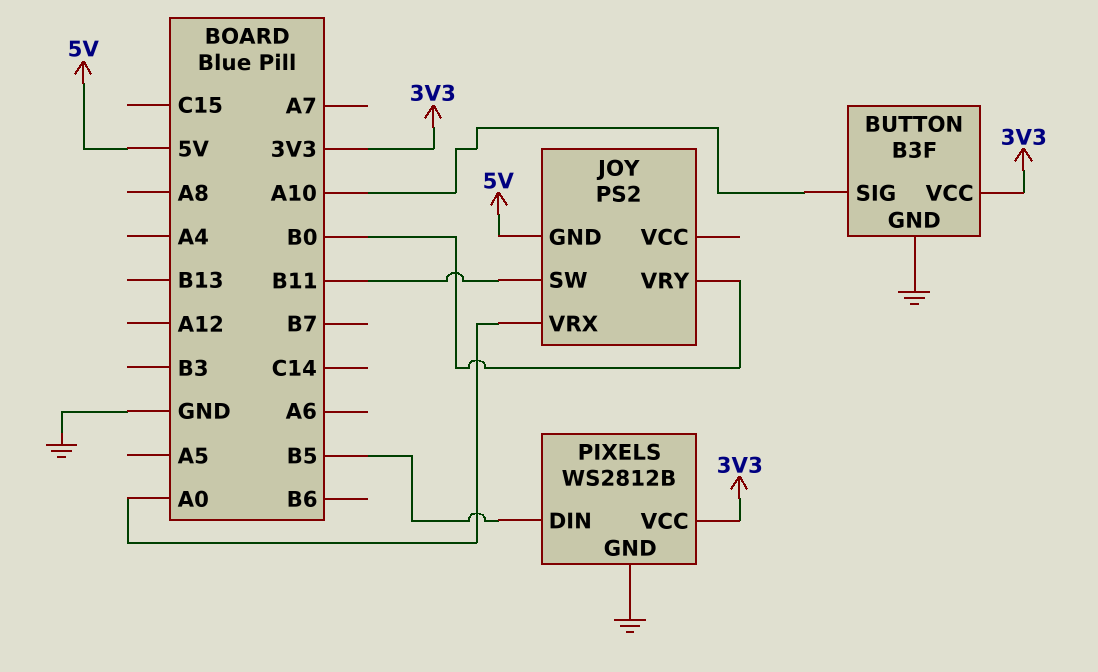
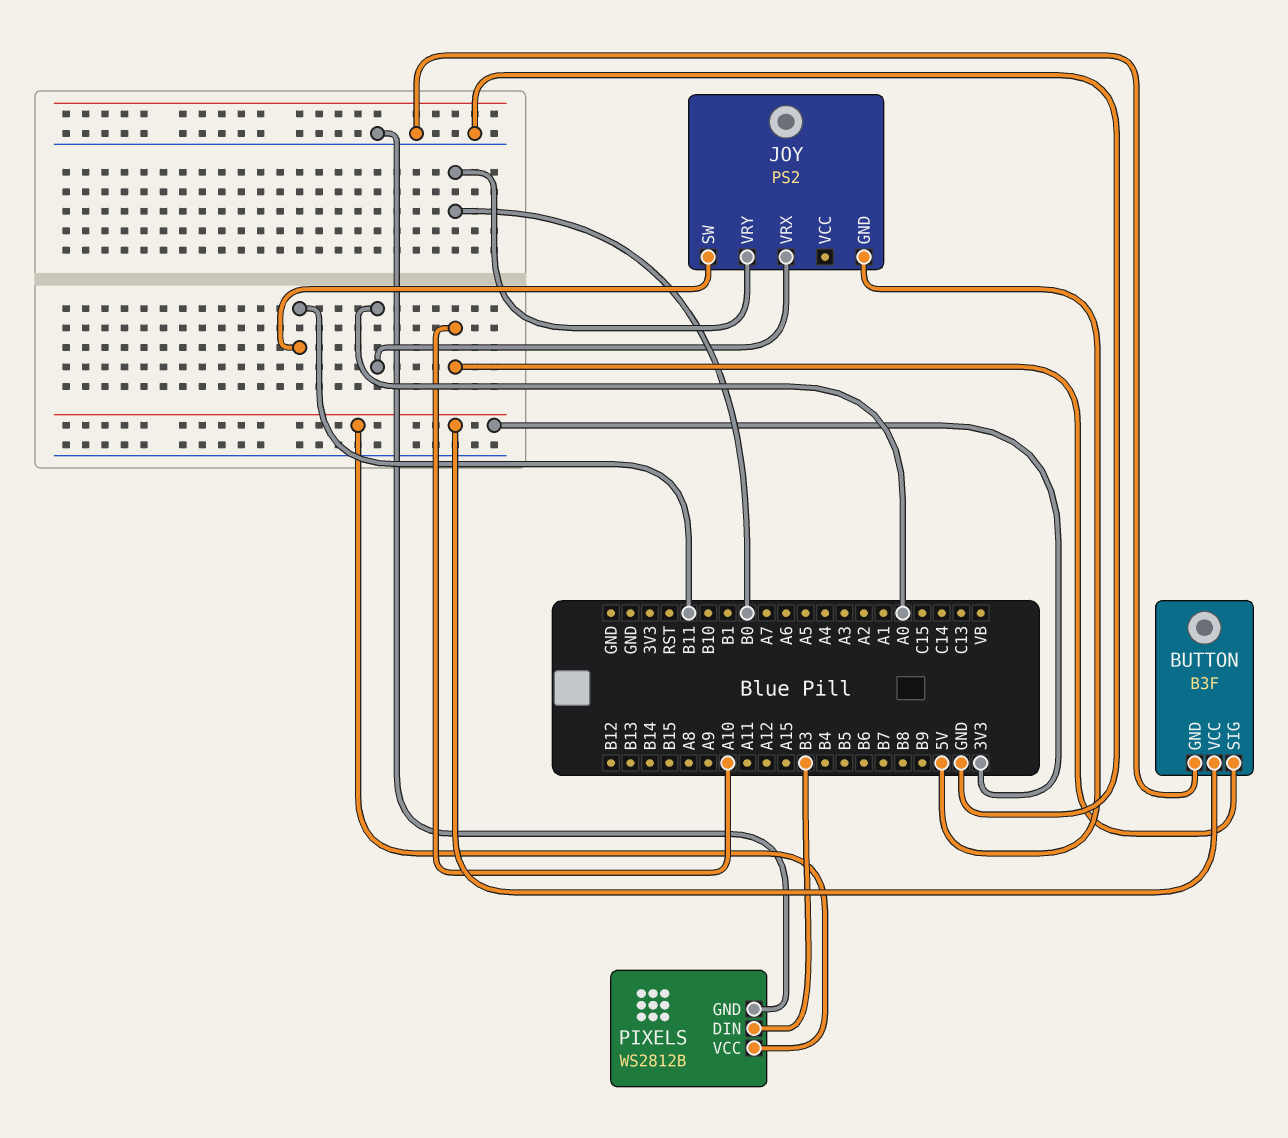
PIXELS pin DIN: B5 -> B3

